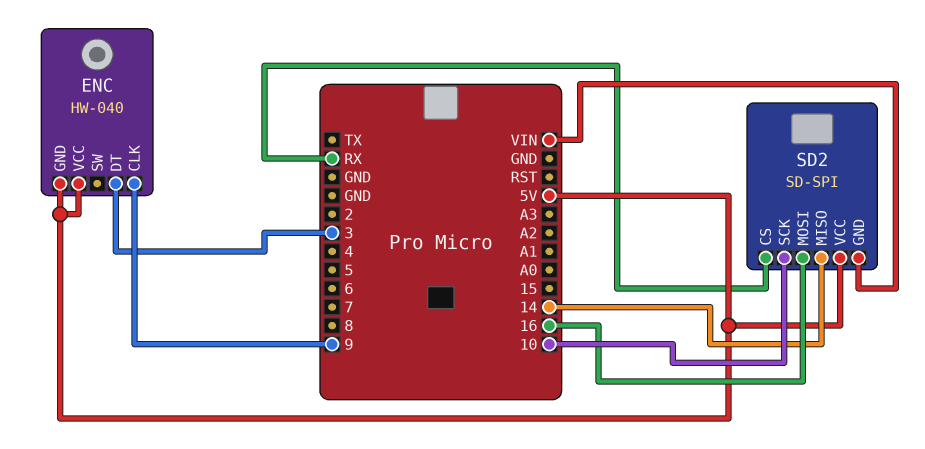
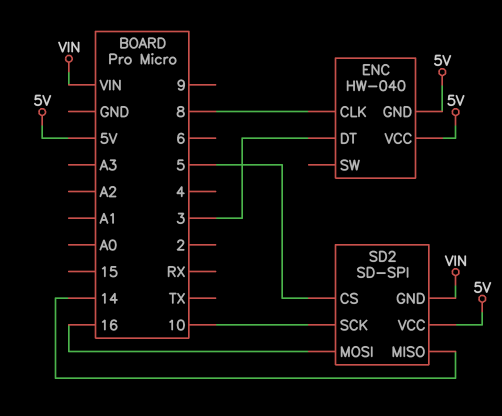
ENC pin CLK: 9 -> 8
SD2 pin CS: RX -> 5

